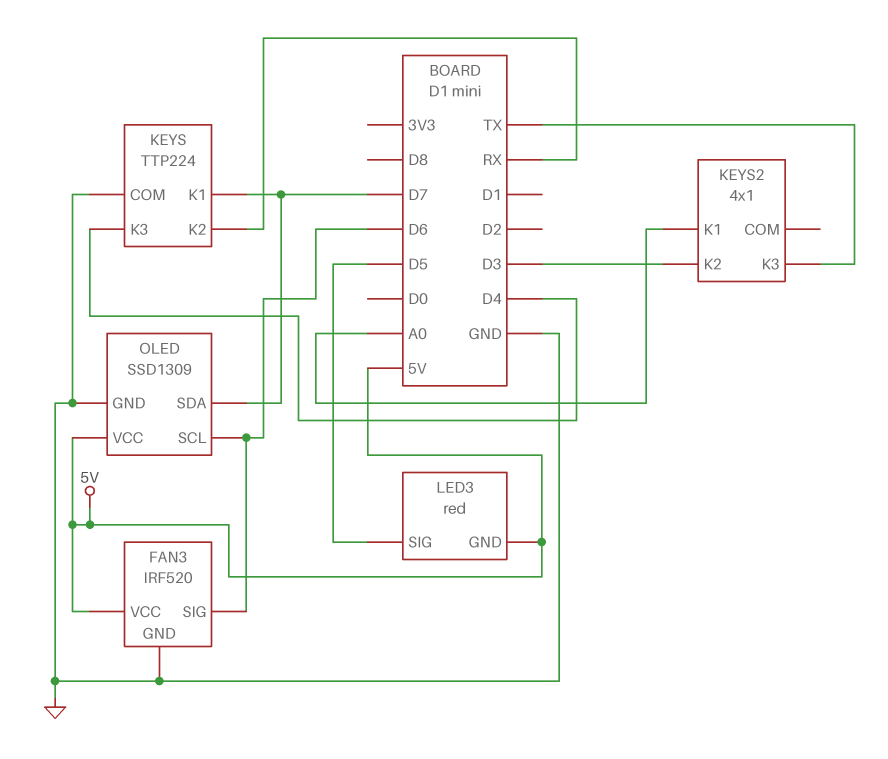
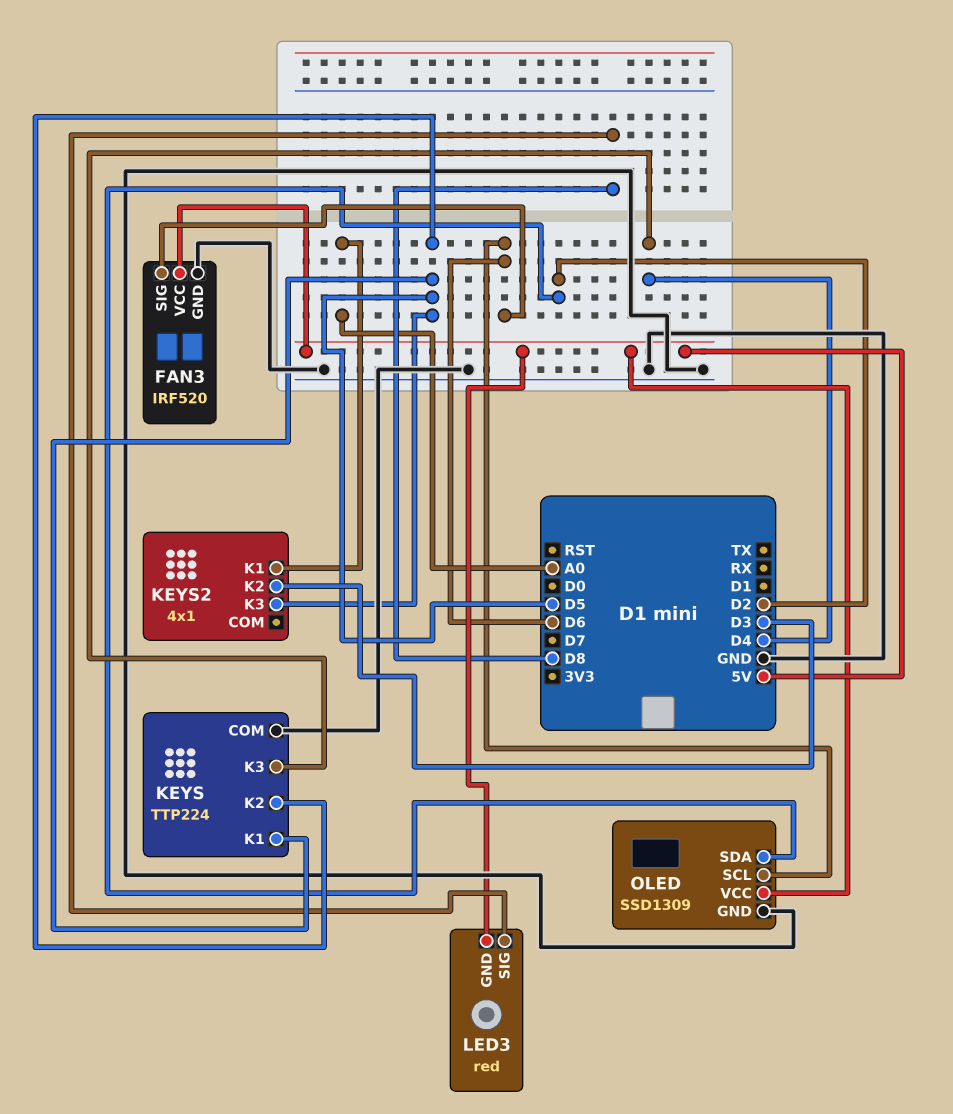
KEYS pin K1: D7 -> D5
KEYS pin K2: RX -> D5
KEYS2 pin K3: TX -> D5
LED3 pin SIG: D5 -> D8
OLED pin SDA: D7 -> D2

